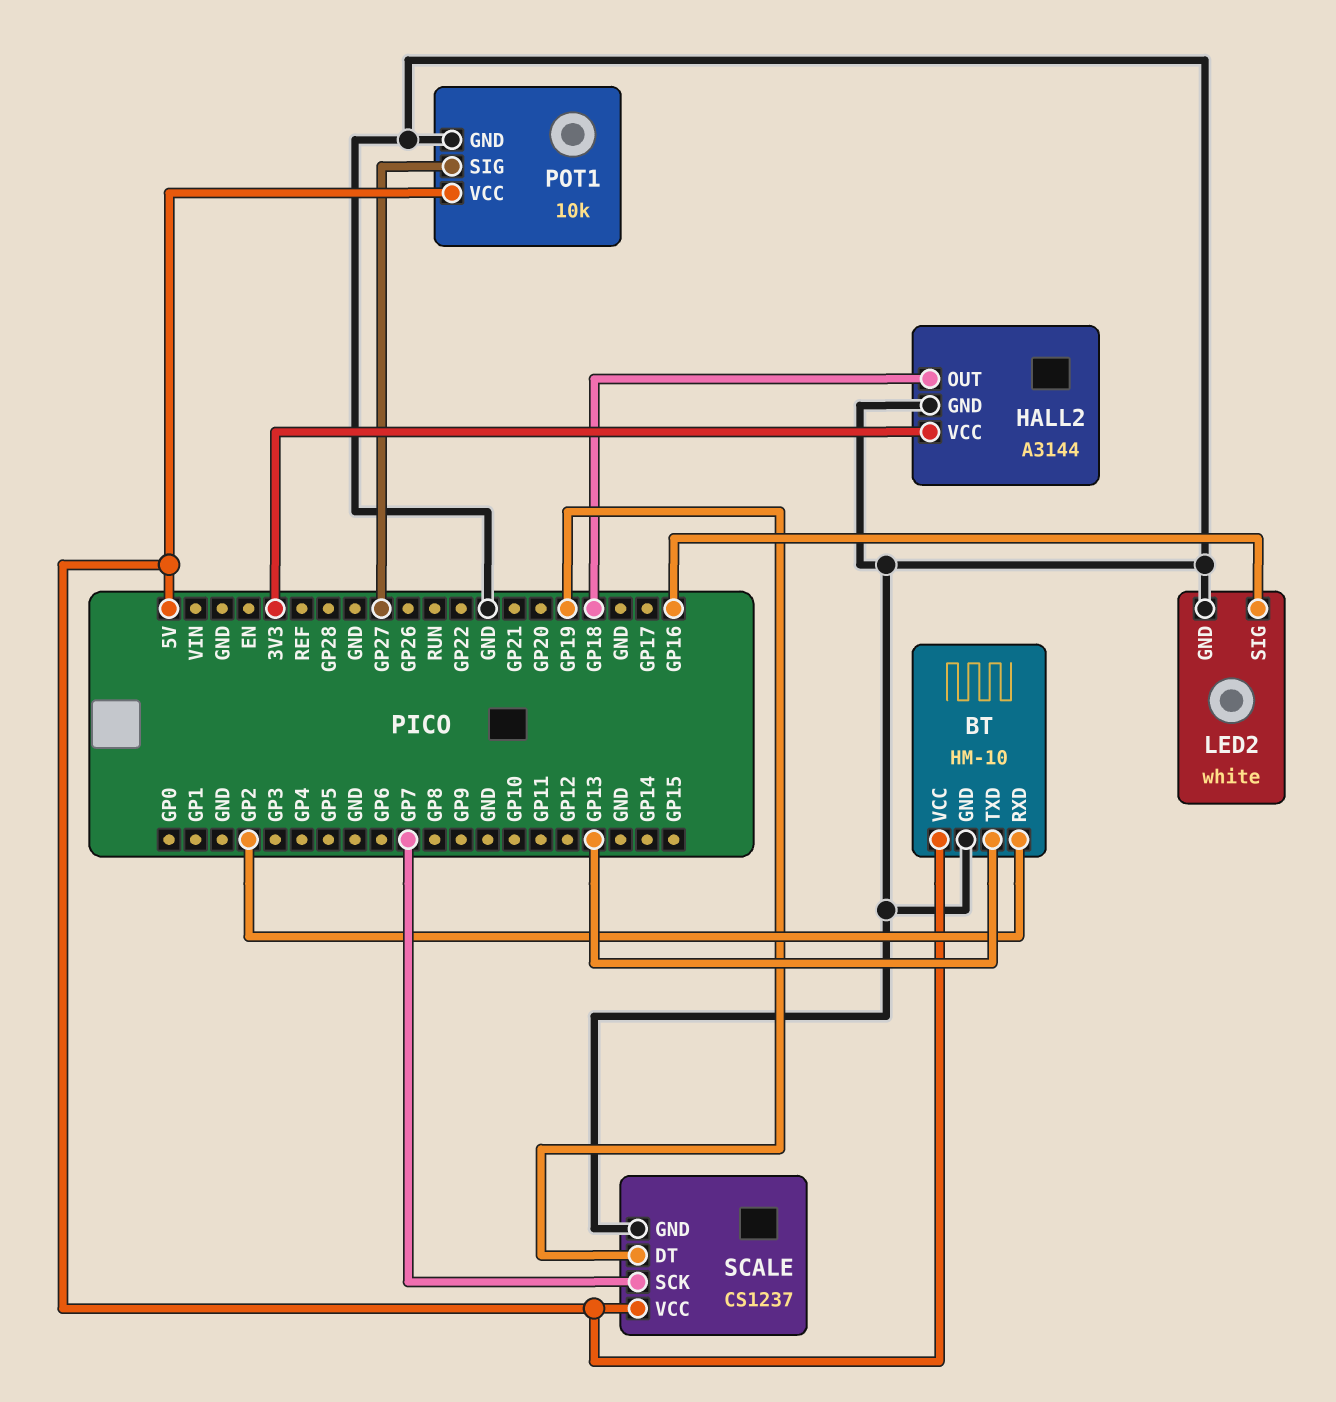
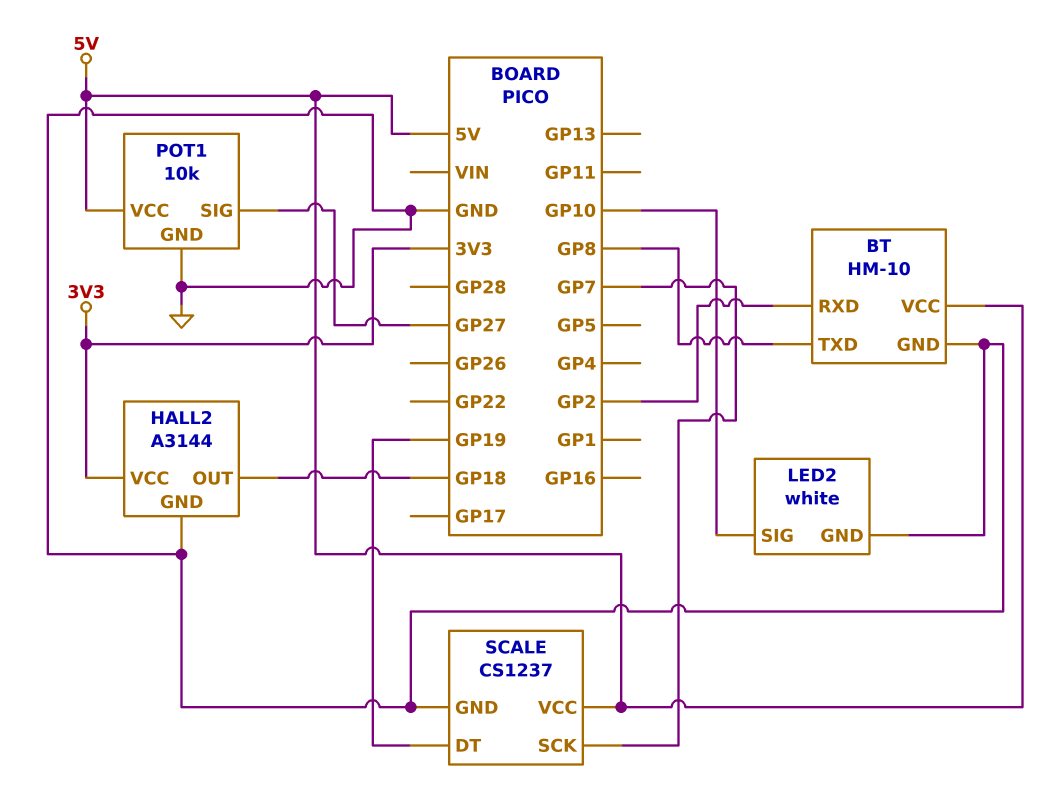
BT pin TXD: GP13 -> GP8
LED2 pin SIG: GP16 -> GP10

